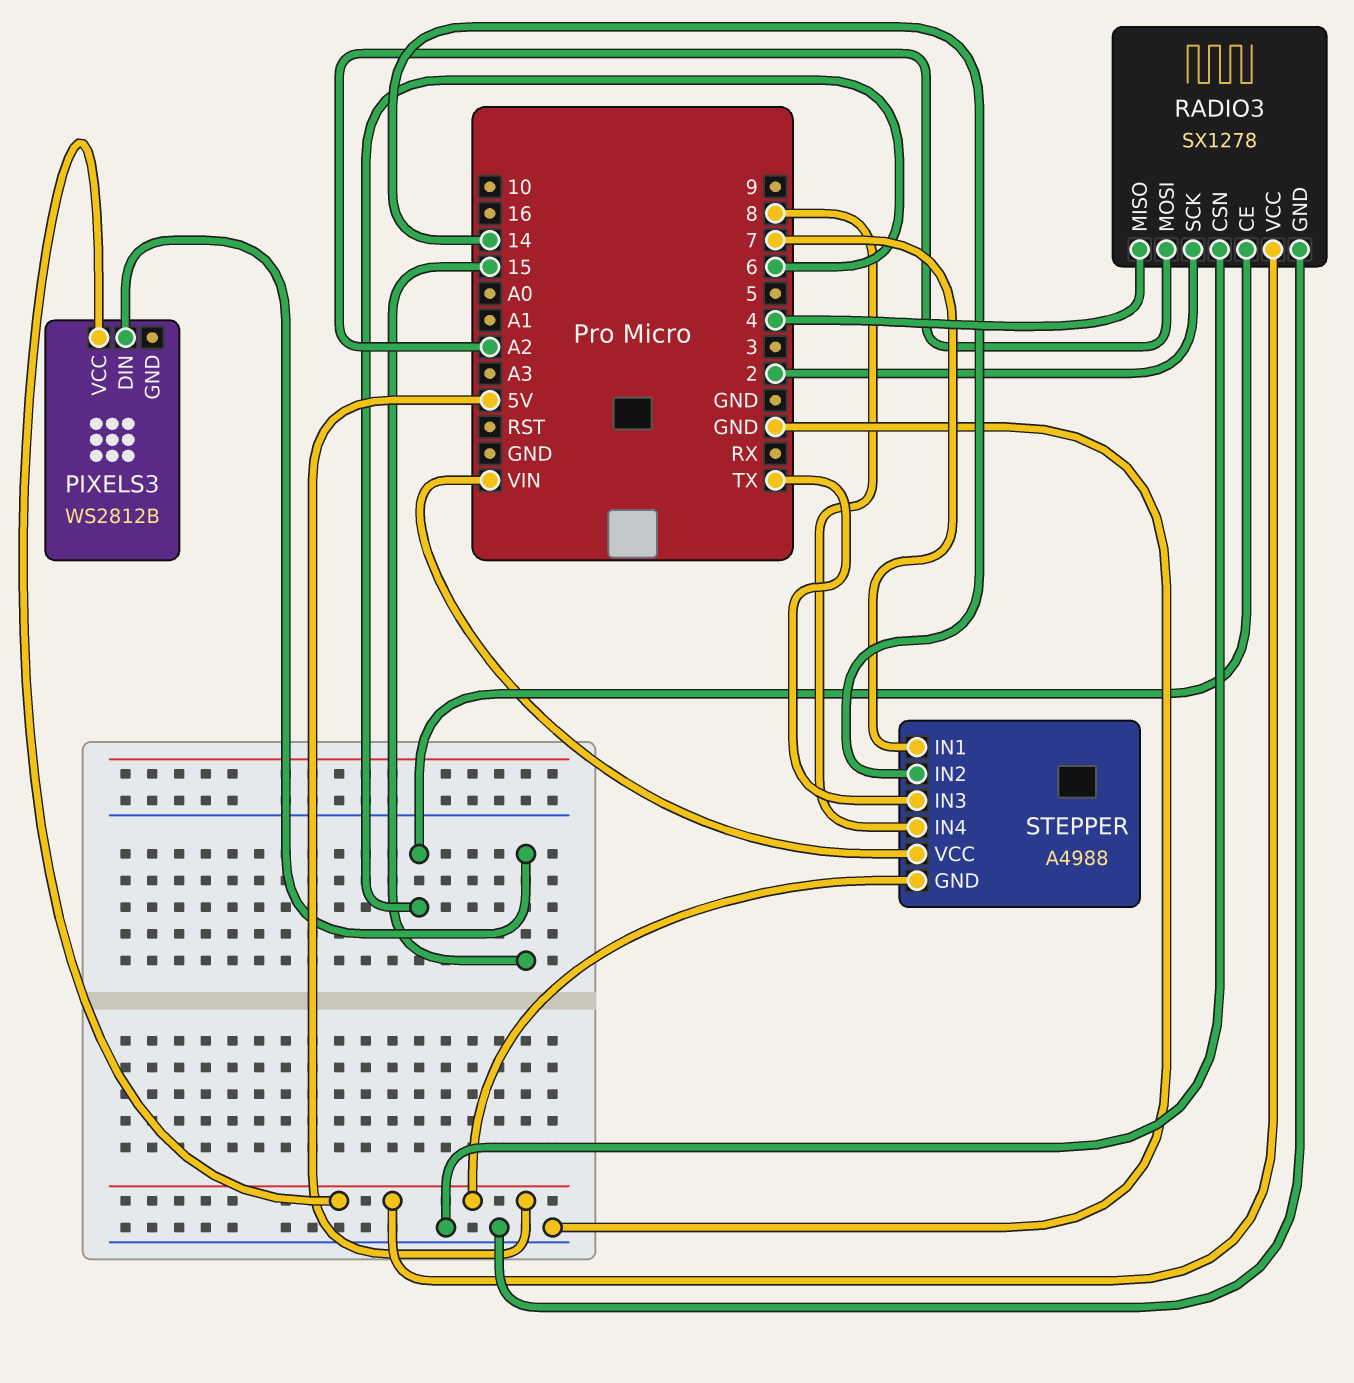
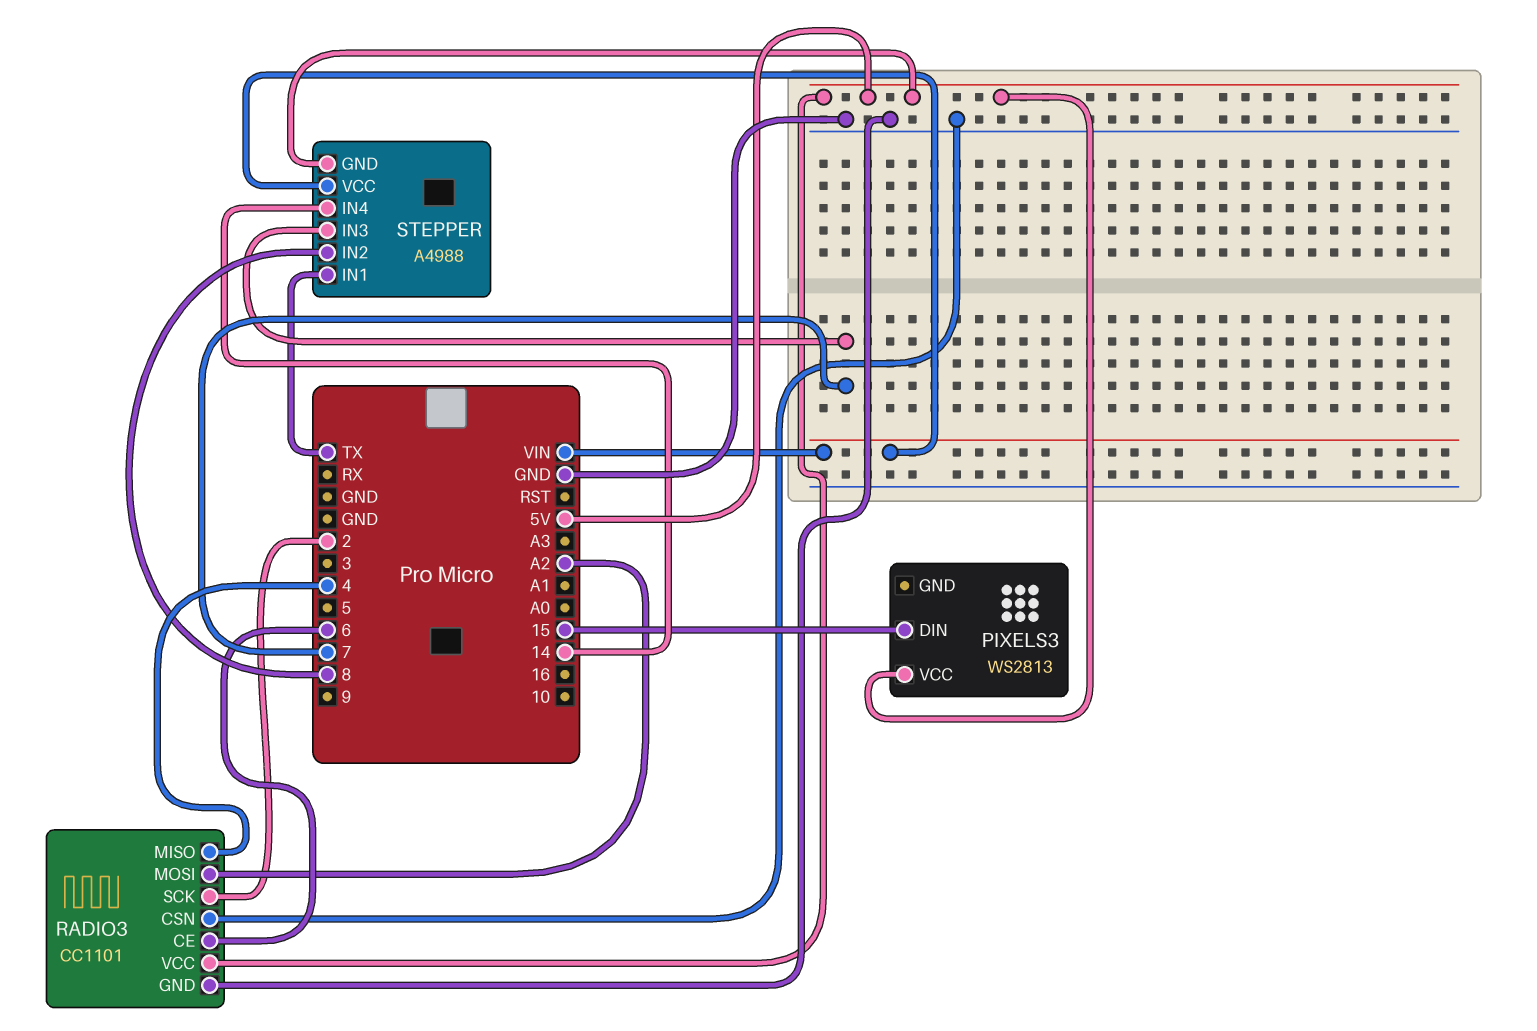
PIXELS3: WS2812B -> WS2813
RADIO3: SX1278 -> CC1101
STEPPER pin IN1: 7 -> TX
STEPPER pin IN2: 14 -> 8
STEPPER pin IN3: TX -> 7
STEPPER pin IN4: 8 -> 14

